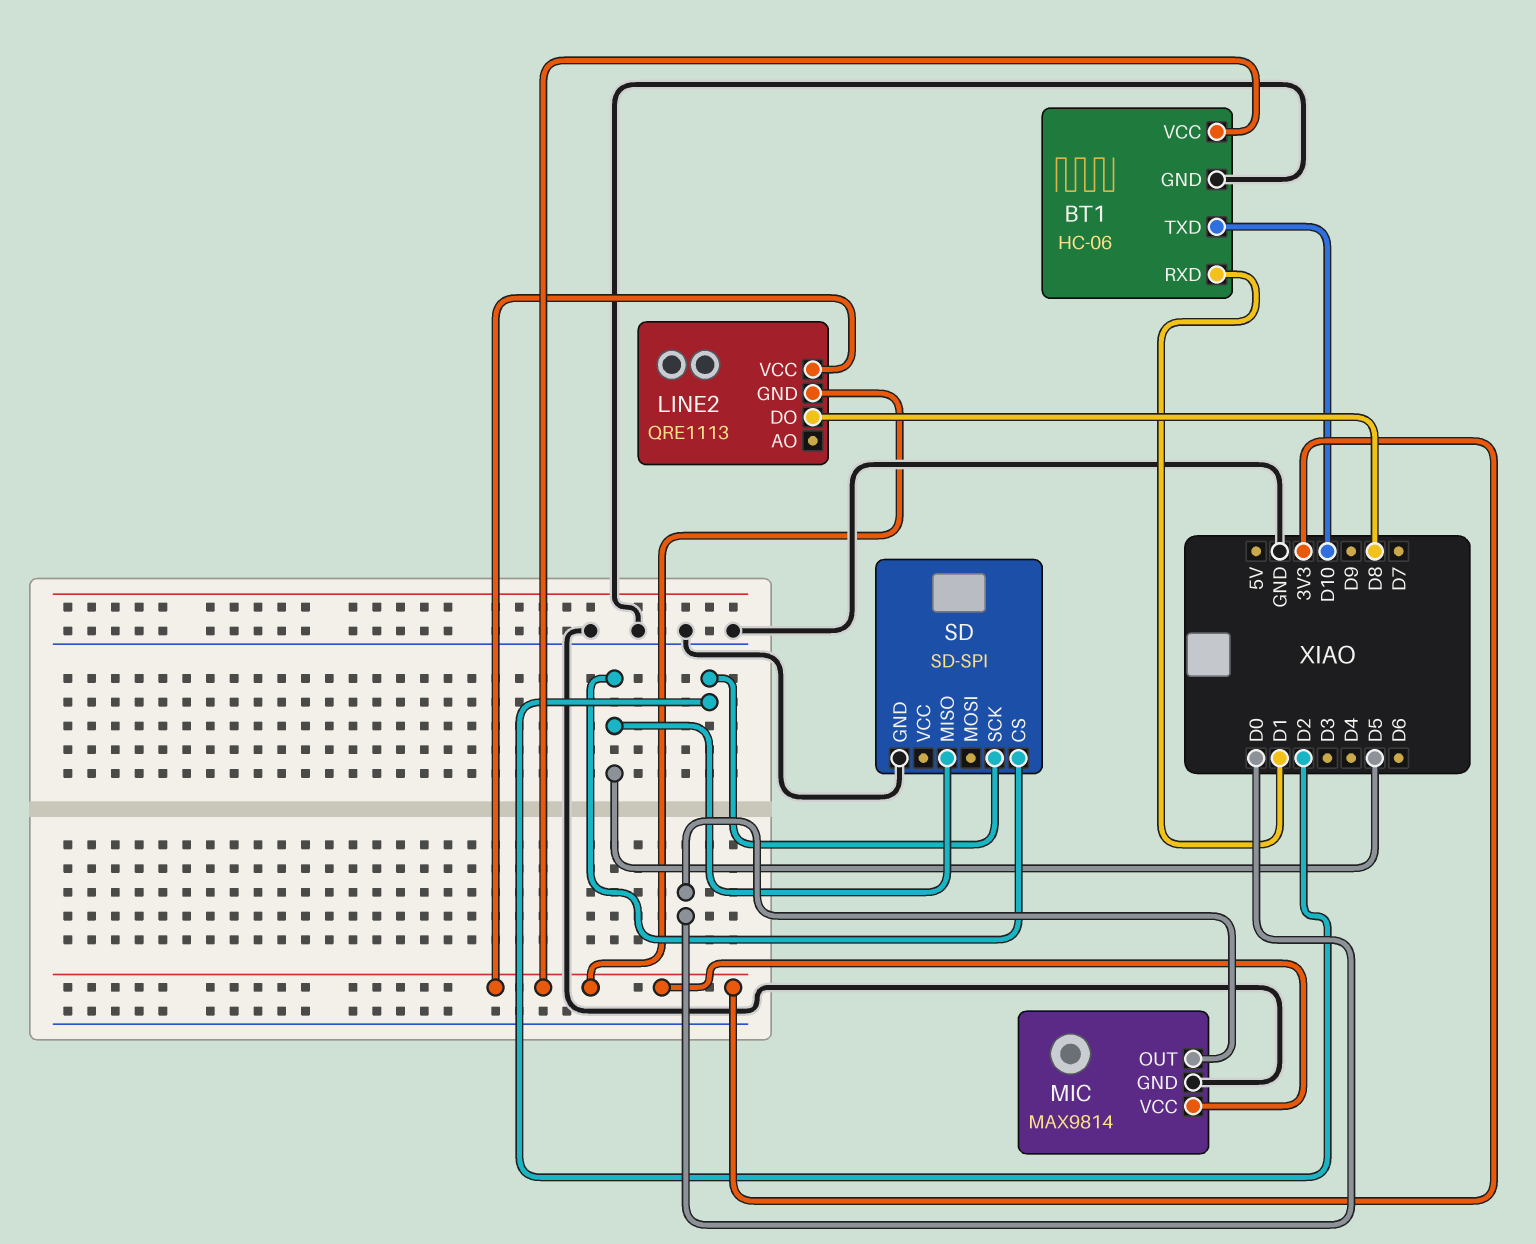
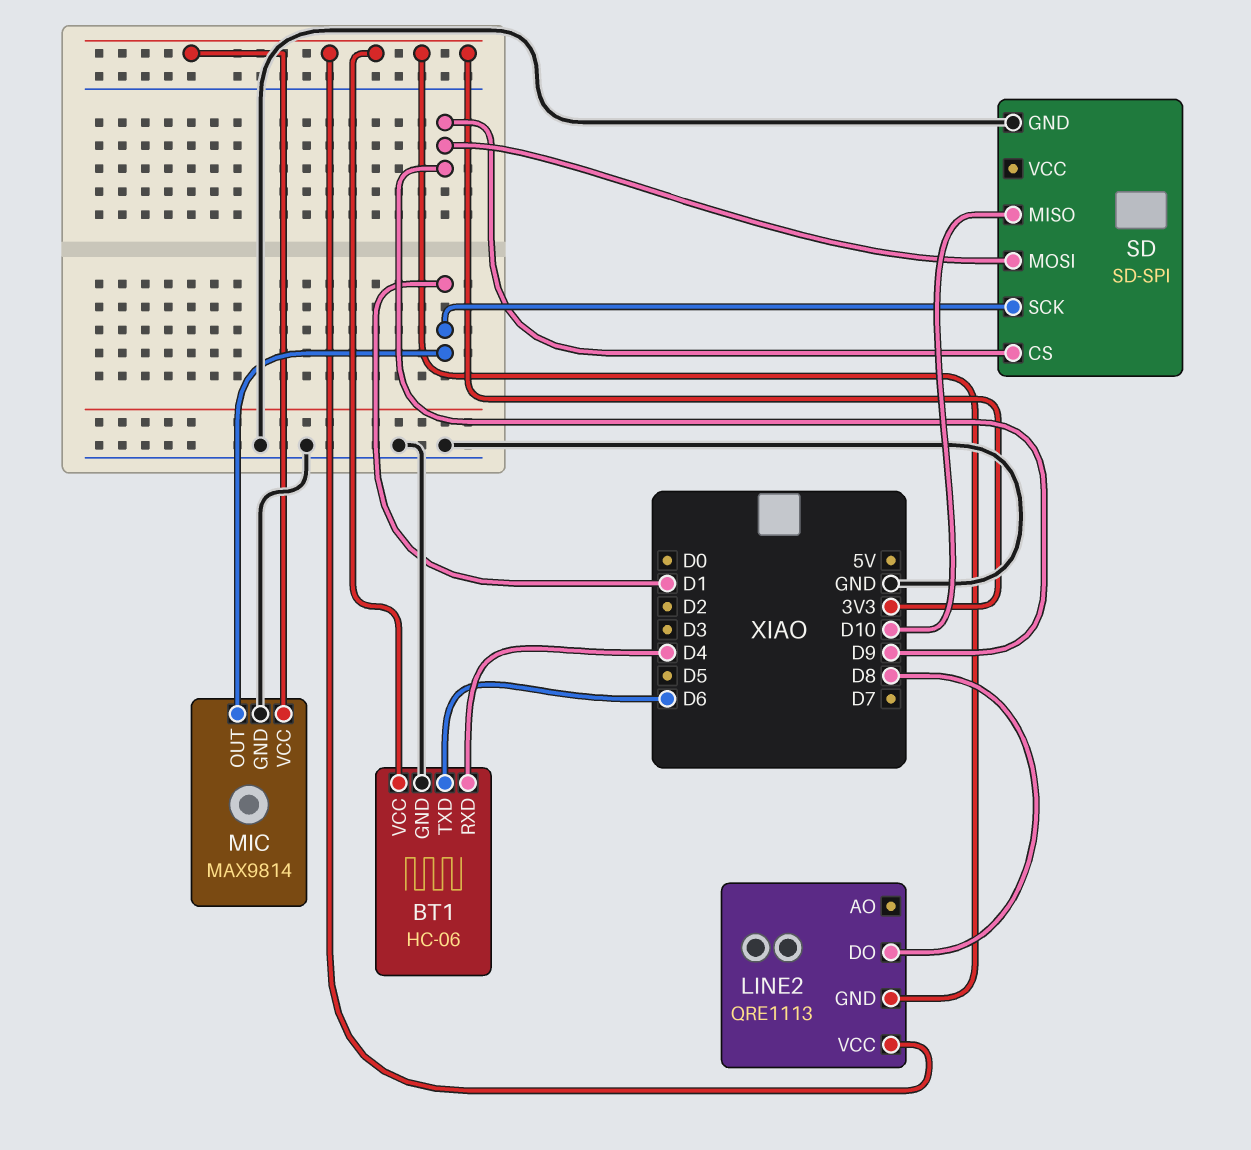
BT1 pin RXD: D1 -> D4
BT1 pin TXD: D10 -> D6
MIC pin OUT: D0 -> D1
SD pin CS: D5 -> D9
SD pin MISO: D5 -> D10
SD pin MOSI: none -> D9
SD pin SCK: D2 -> D1

